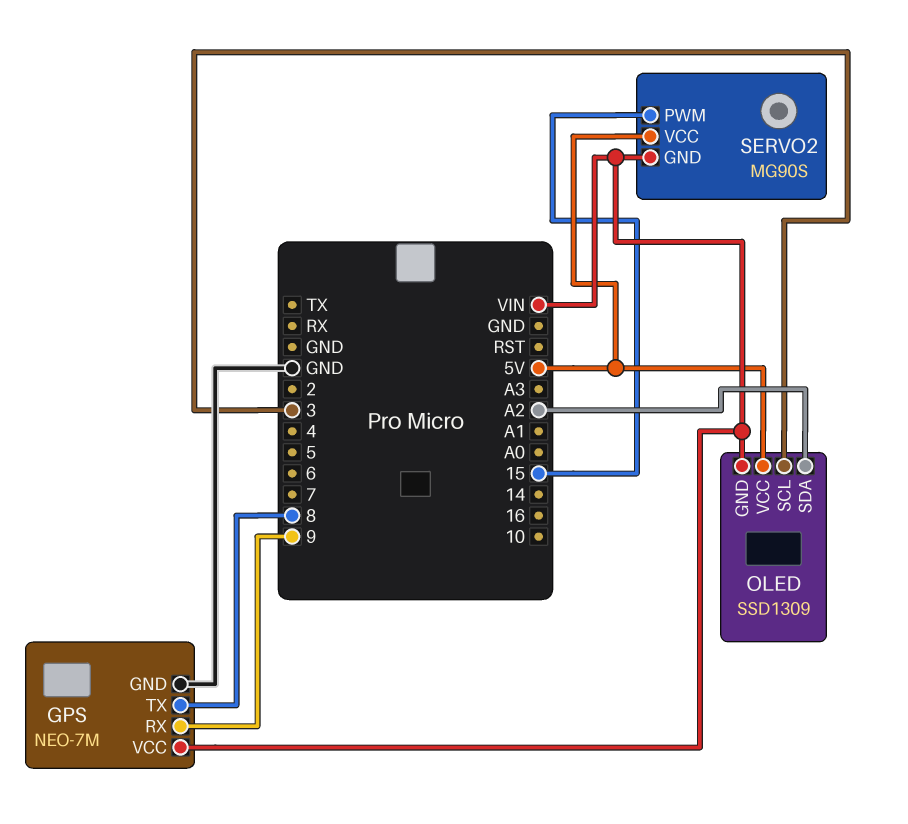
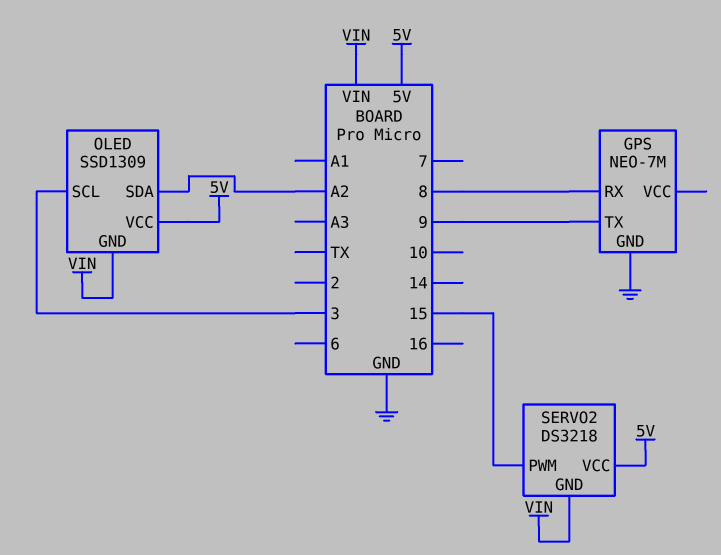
GPS pin RX: 9 -> 8
GPS pin TX: 8 -> 9
GPS pin VCC: VIN -> none
SERVO2: MG90S -> DS3218

